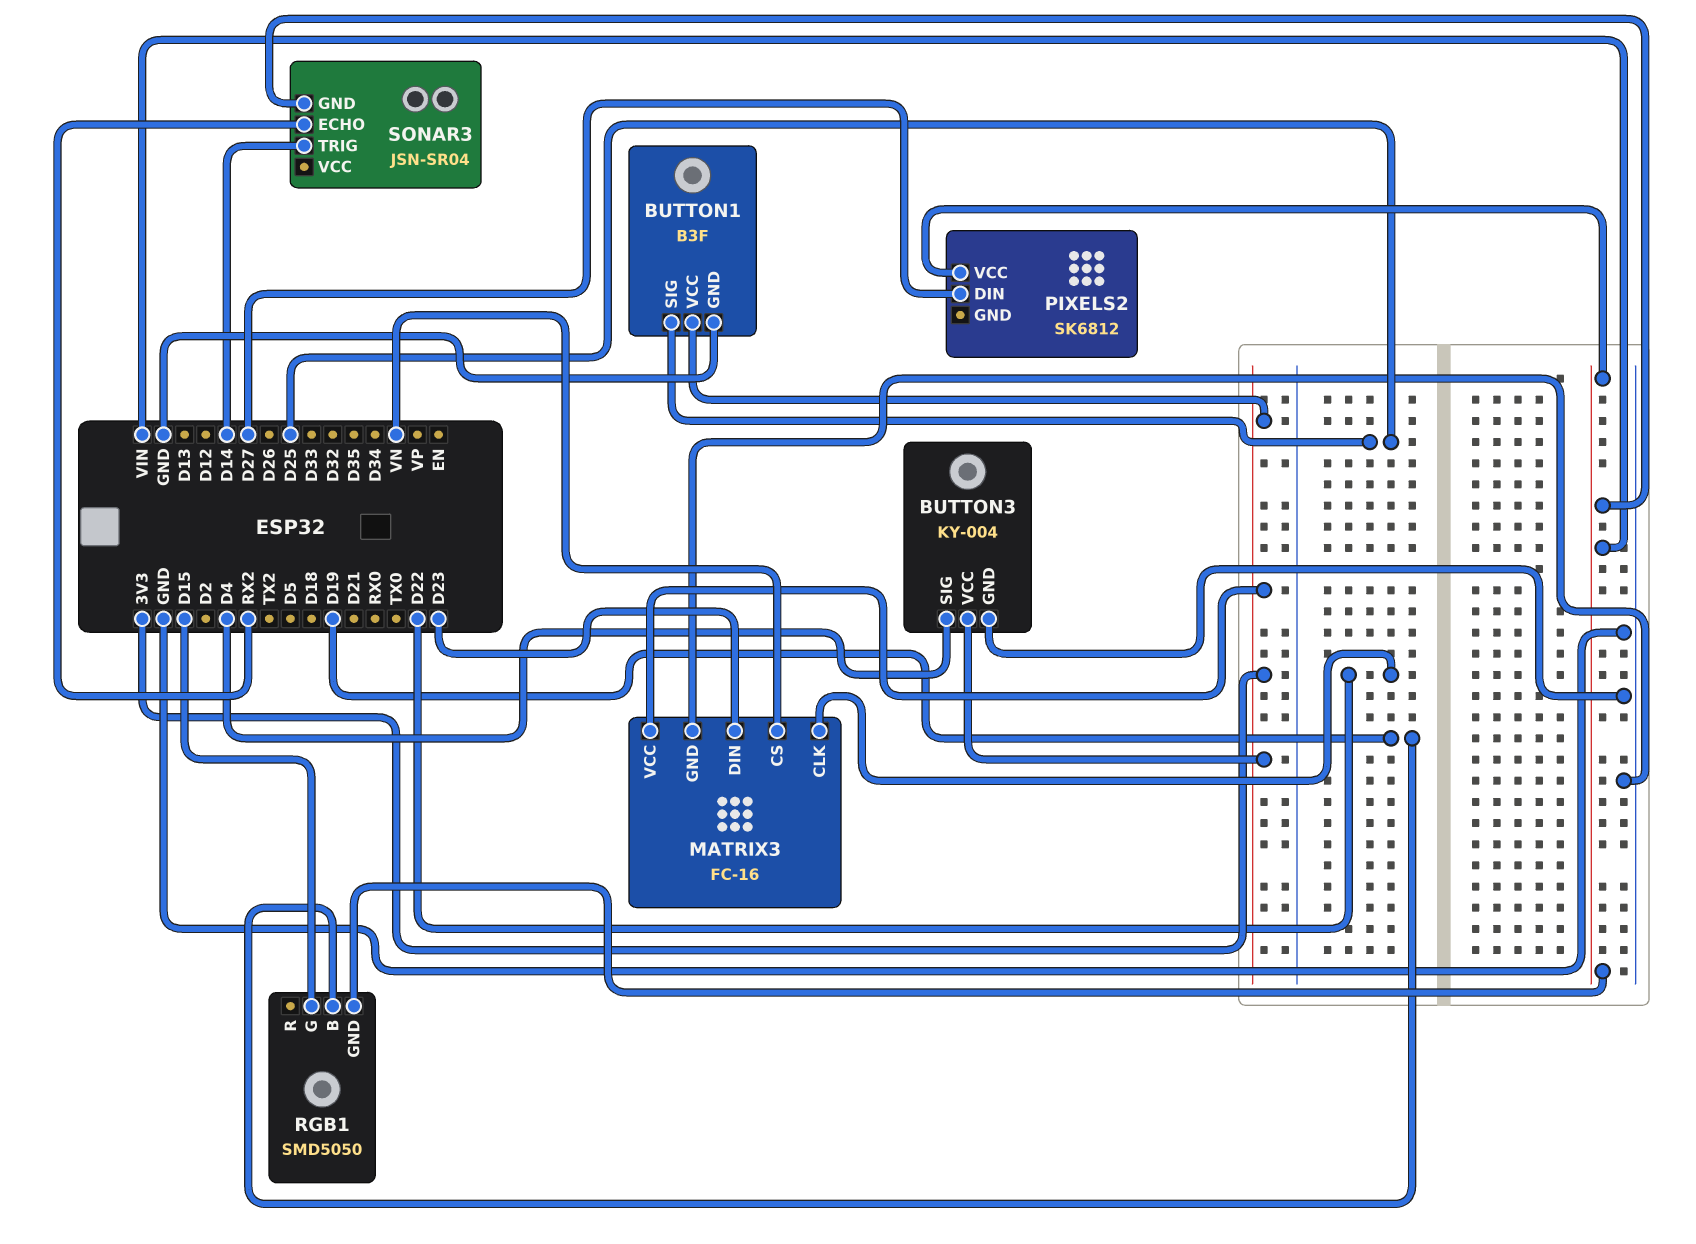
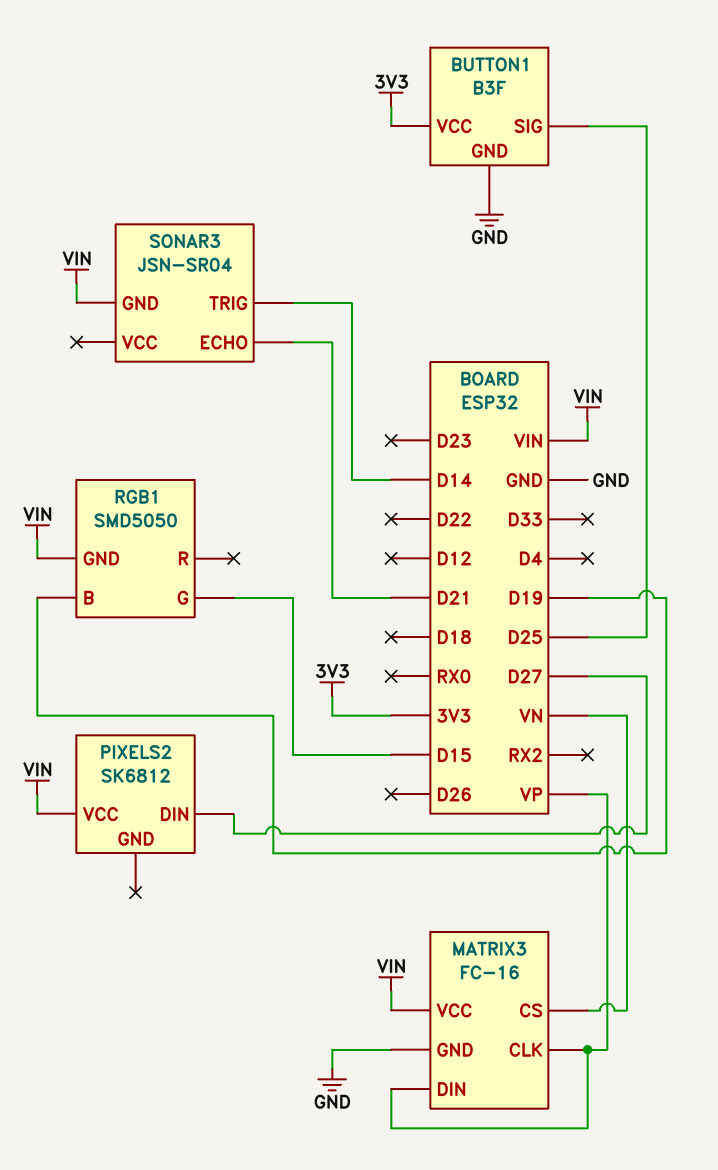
BUTTON3: KY-004 -> none
BUTTON3 pin GND: GND -> none
BUTTON3 pin SIG: D4 -> none
BUTTON3 pin VCC: 3V3 -> none
MATRIX3 pin CLK: D22 -> VP
MATRIX3 pin DIN: D23 -> VP
MATRIX3 pin VCC: 3V3 -> VIN
SONAR3 pin ECHO: RX2 -> D21

